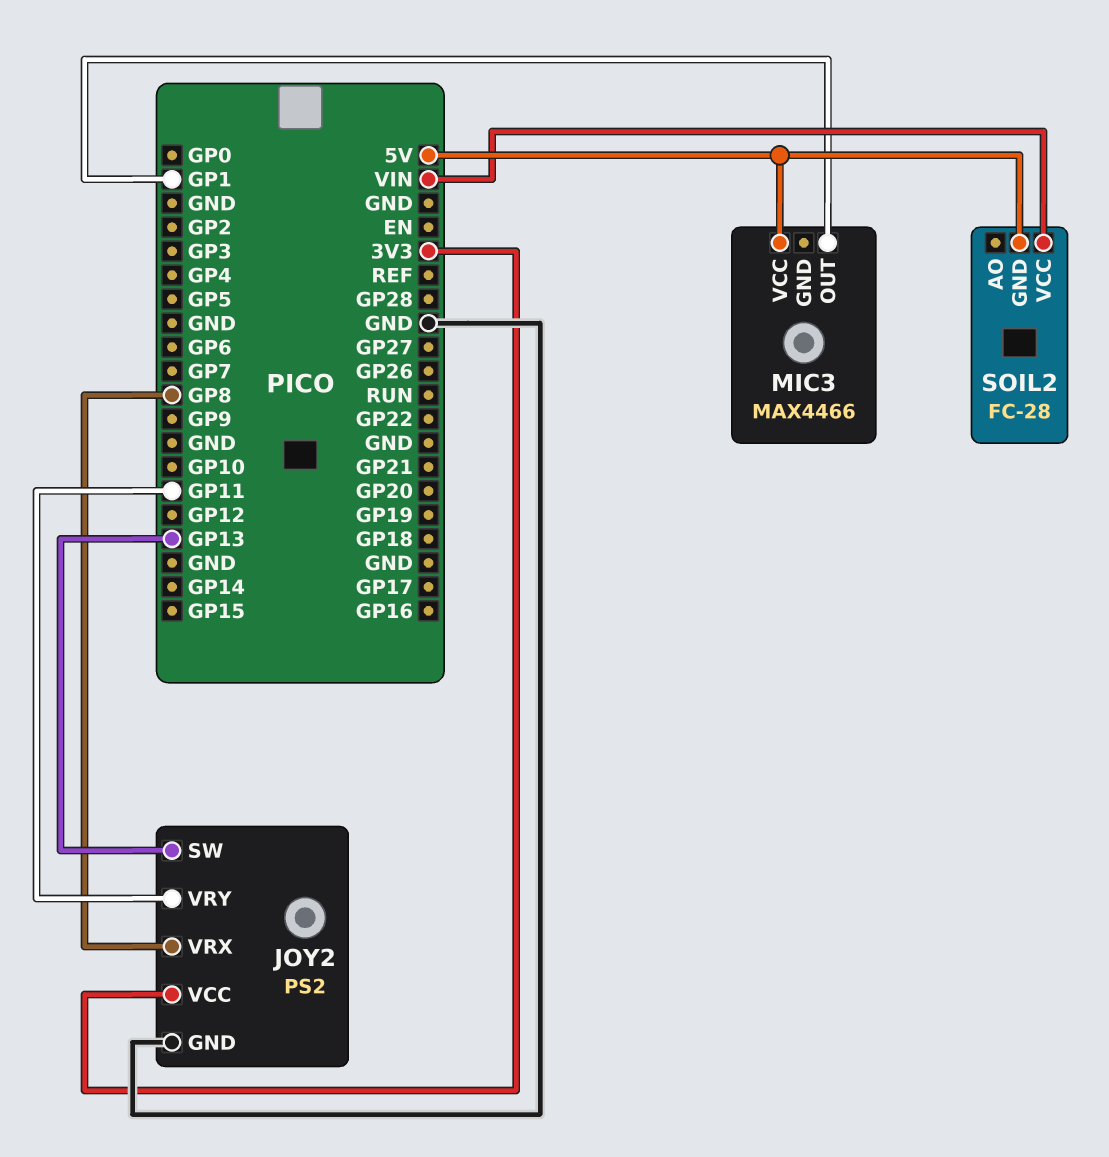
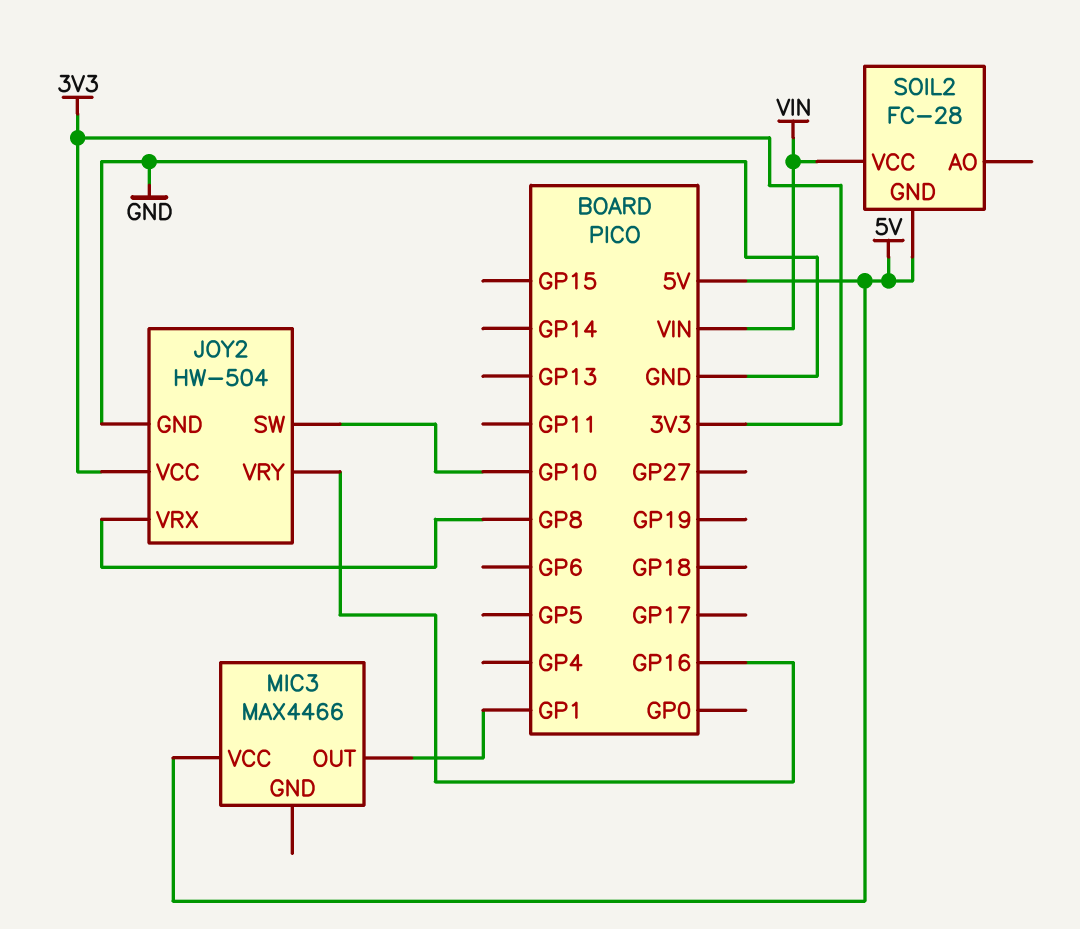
JOY2: PS2 -> HW-504
JOY2 pin SW: GP13 -> GP10
JOY2 pin VRY: GP11 -> GP16

